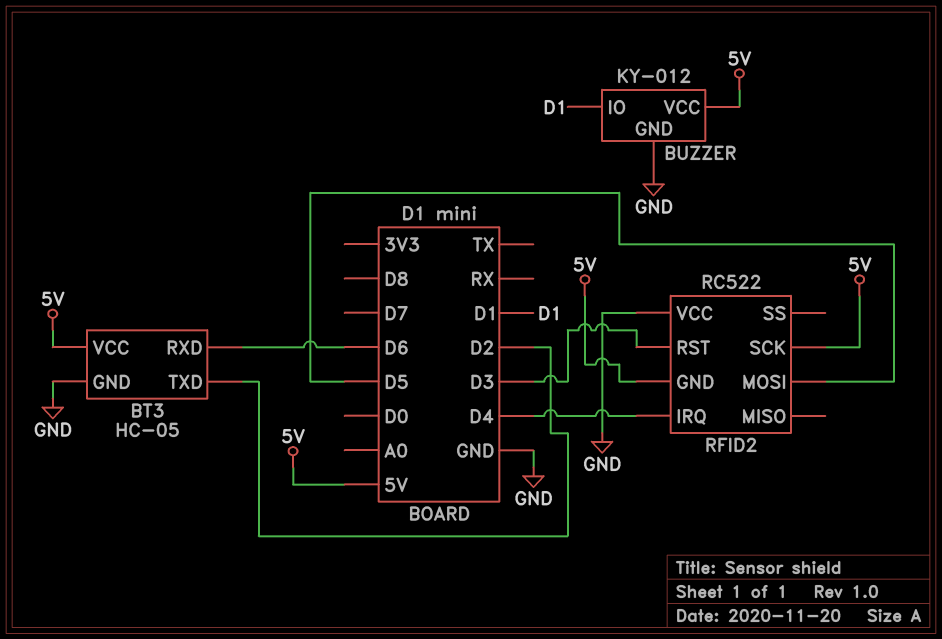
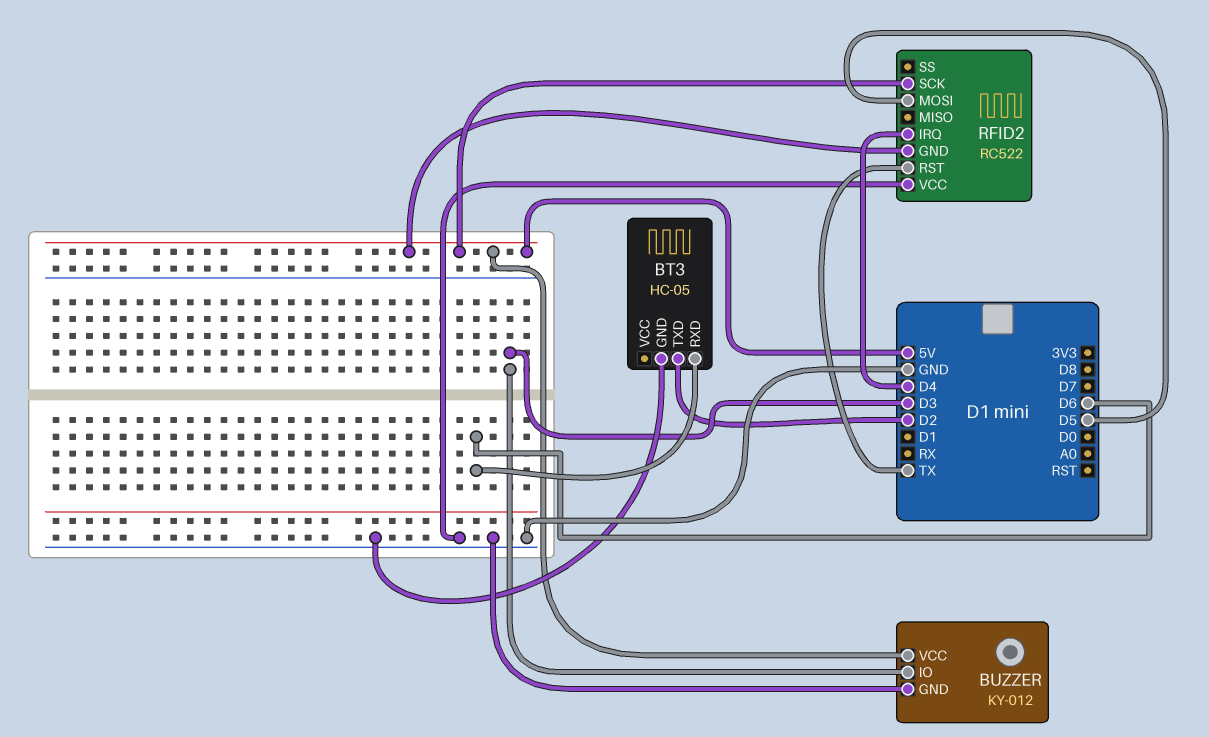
BT3 pin VCC: 5V -> none
BUZZER pin IO: D1 -> D3
RFID2 pin RST: D3 -> TX

